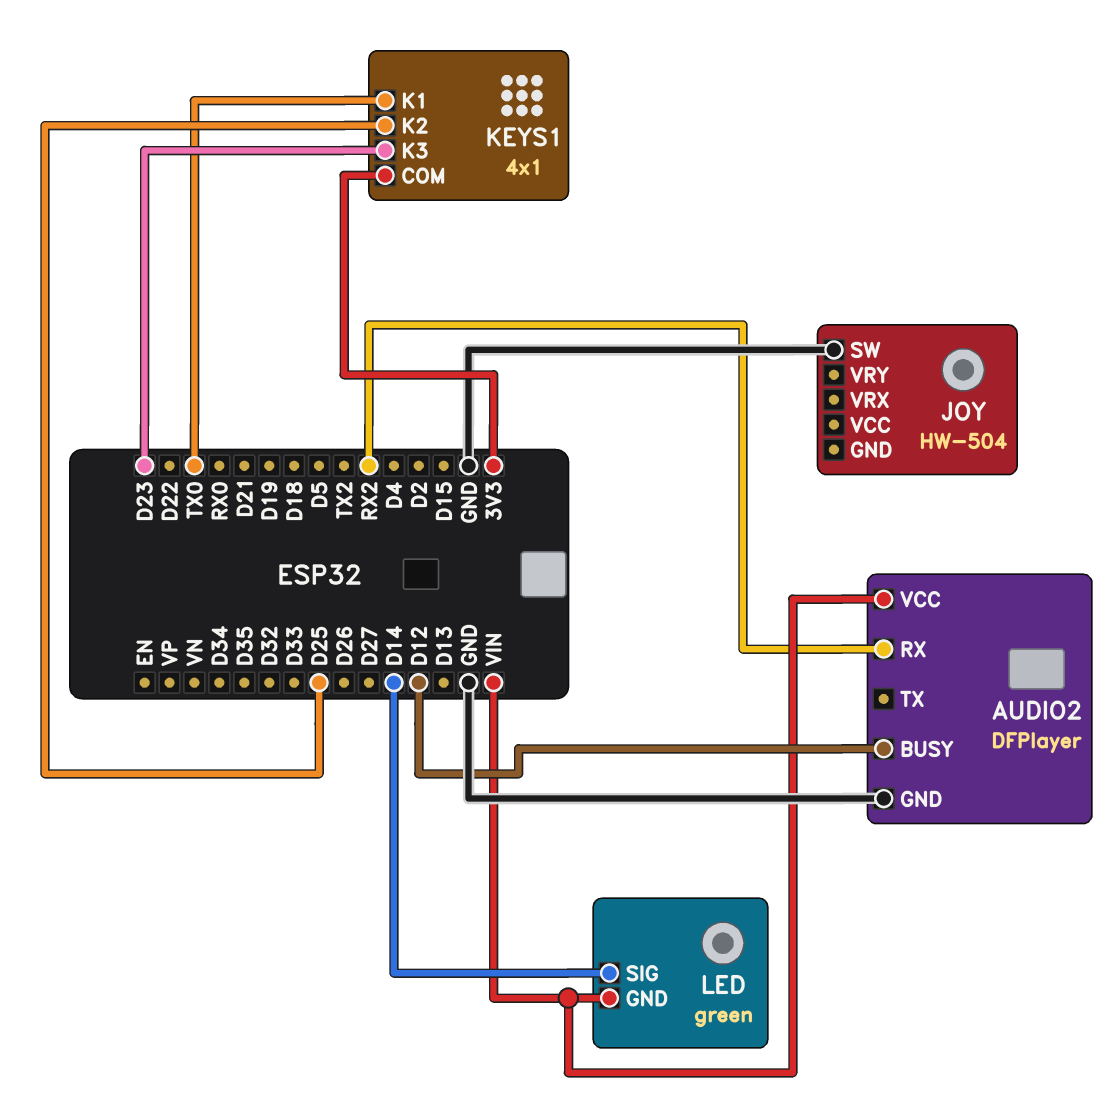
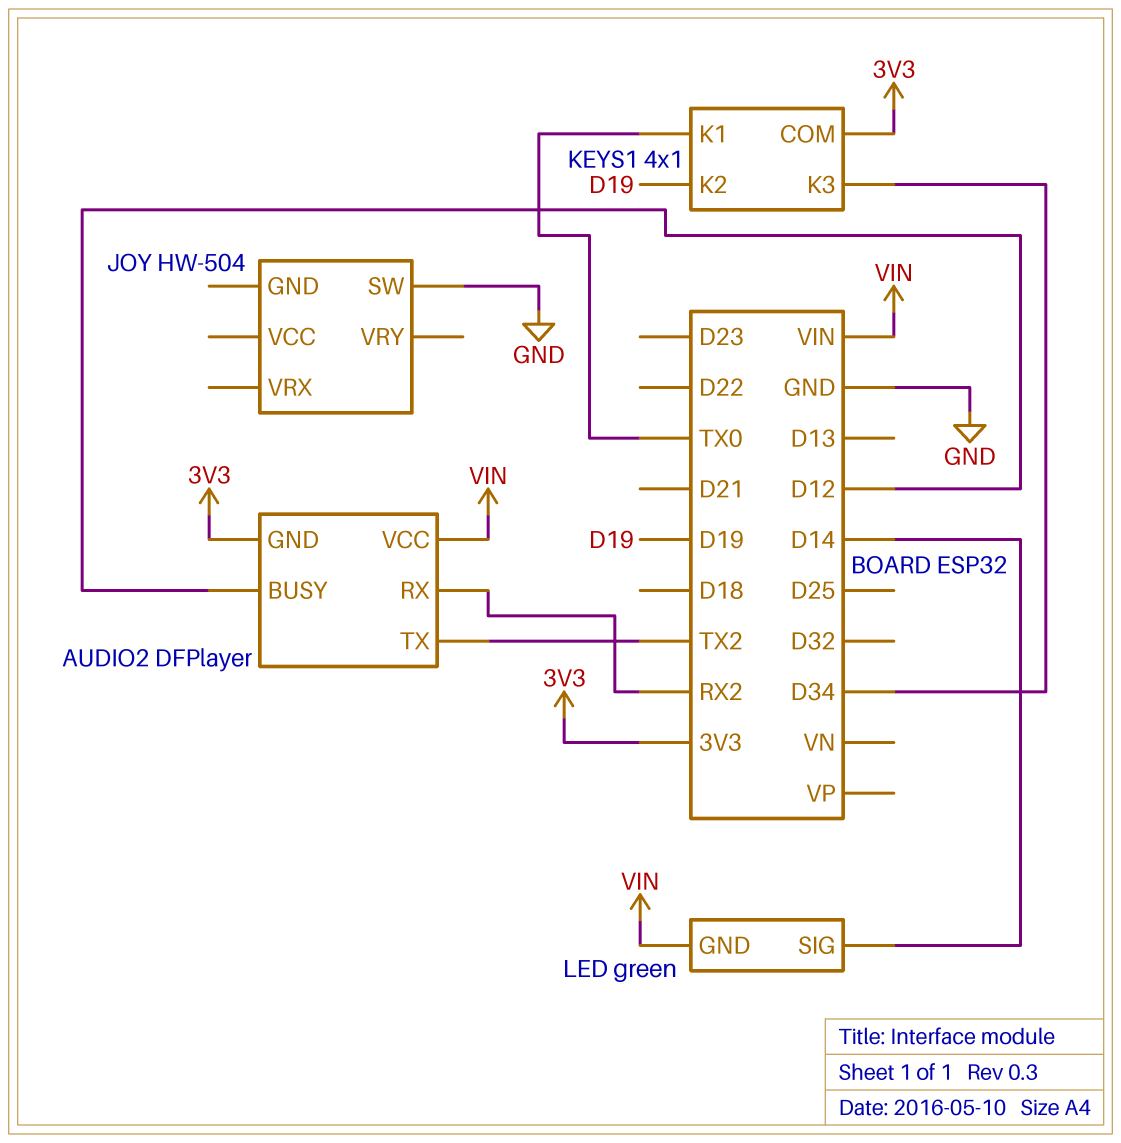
AUDIO2 pin GND: GND -> 3V3
AUDIO2 pin TX: none -> TX2
KEYS1 pin K2: D25 -> D19
KEYS1 pin K3: D23 -> D34

